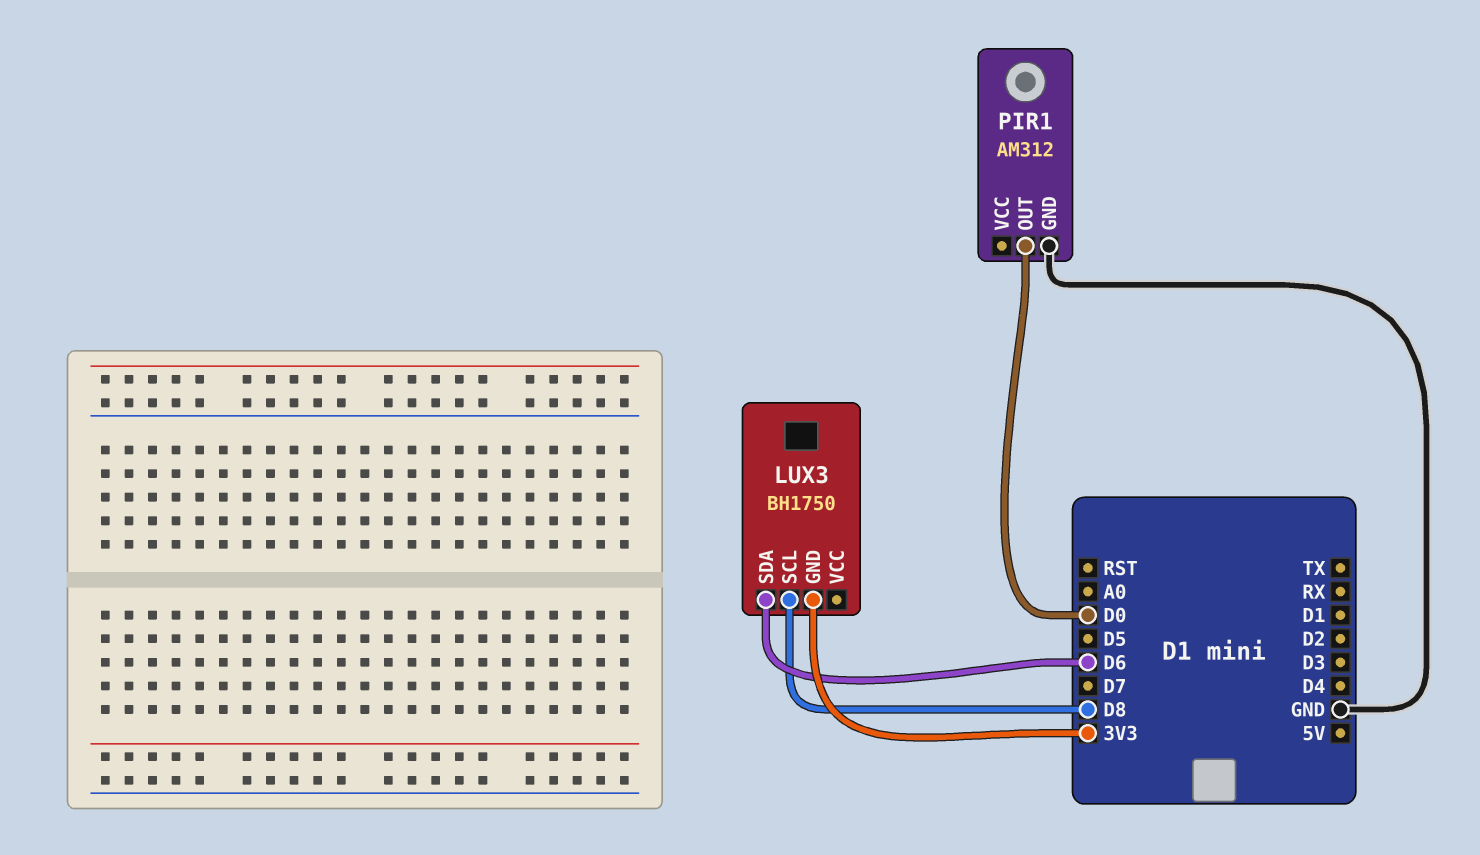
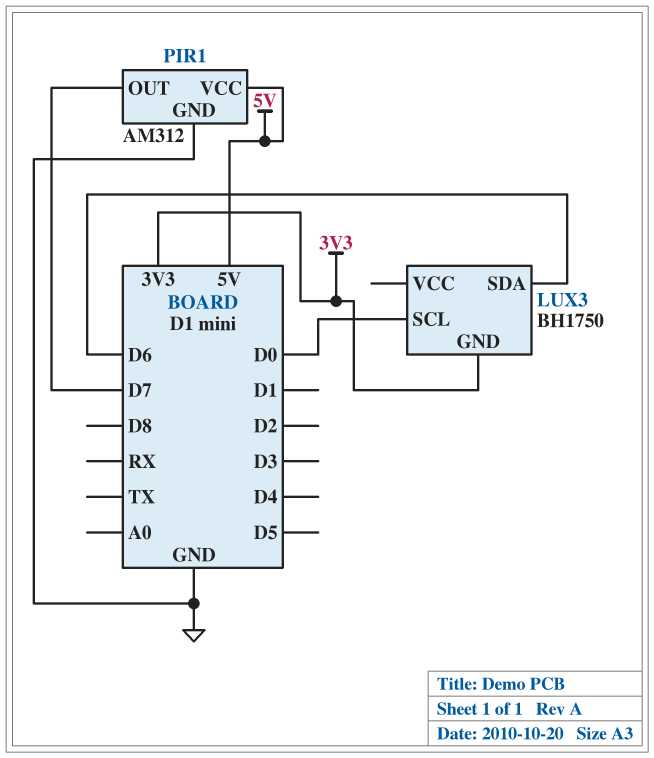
LUX3 pin SCL: D8 -> D0
PIR1 pin OUT: D0 -> D7
PIR1 pin VCC: none -> 5V

